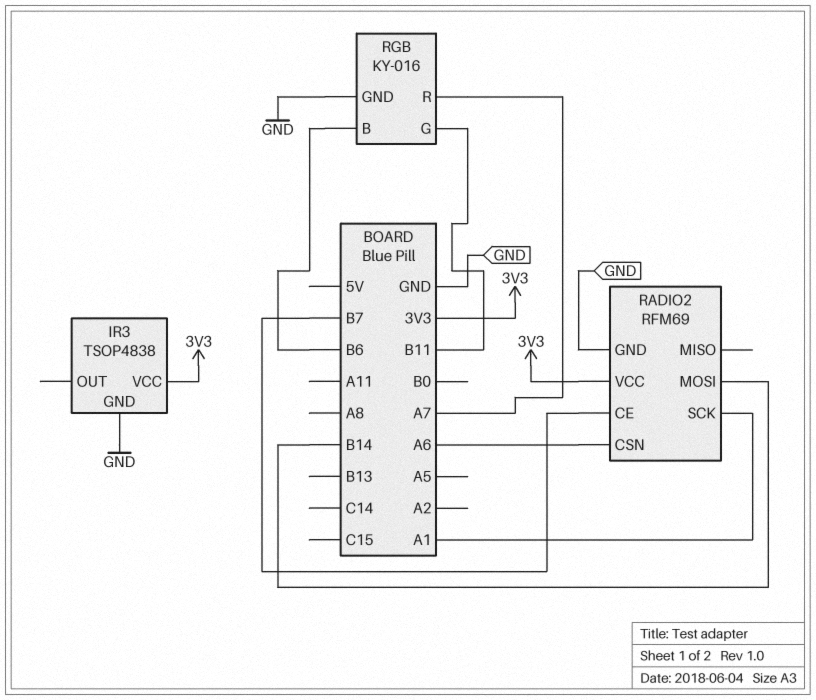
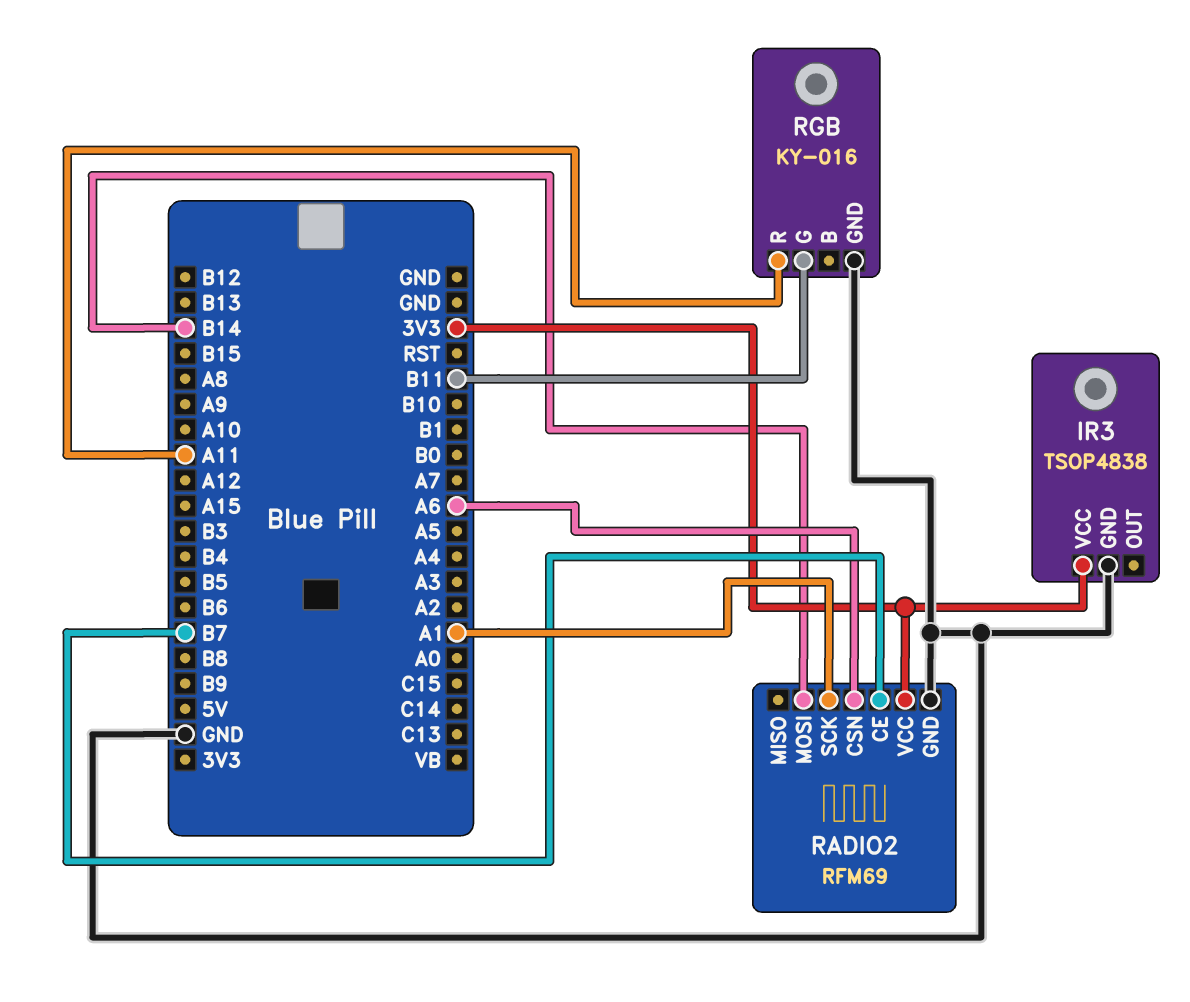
RGB pin B: B6 -> none
RGB pin R: A7 -> A11

